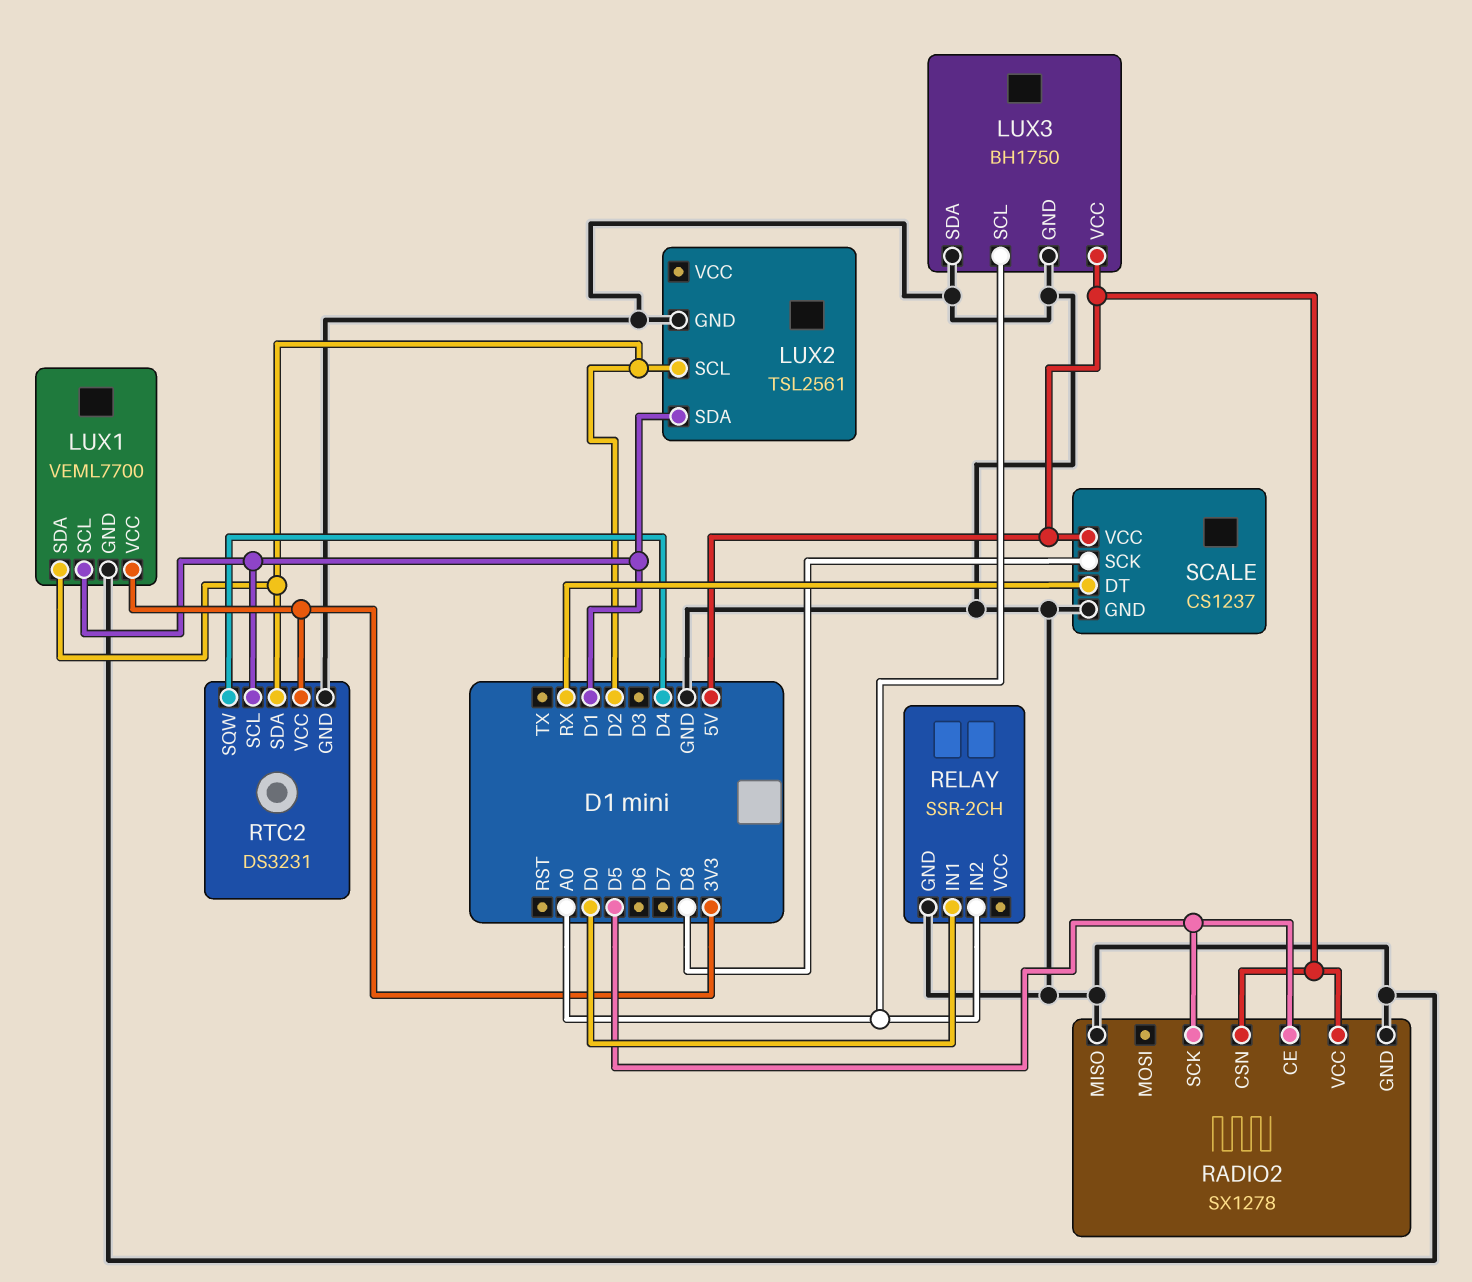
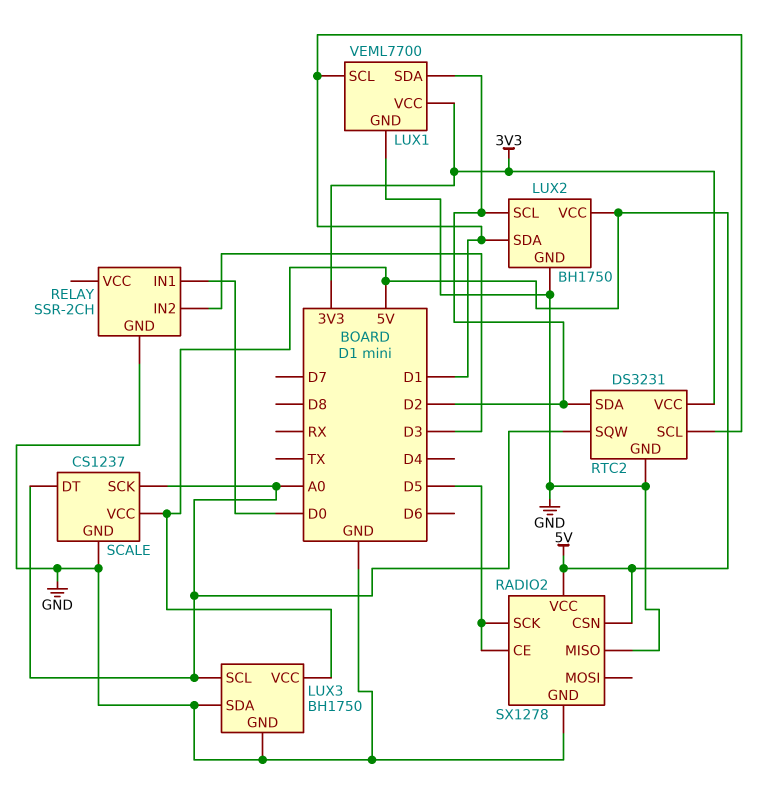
LUX2: TSL2561 -> BH1750
LUX2 pin VCC: none -> 5V
RELAY pin IN2: A0 -> D3
RTC2 pin SQW: D4 -> A0
SCALE pin DT: RX -> A0
SCALE pin SCK: D8 -> A0

